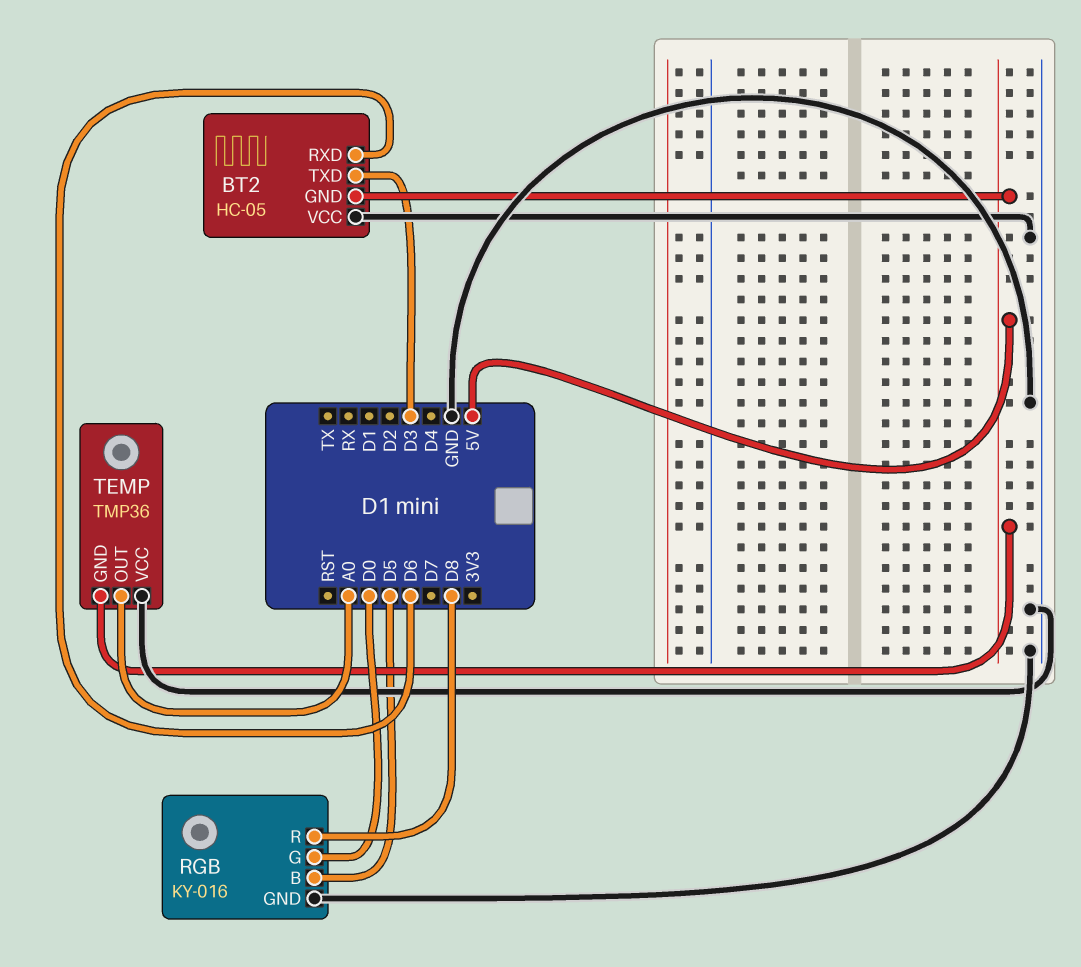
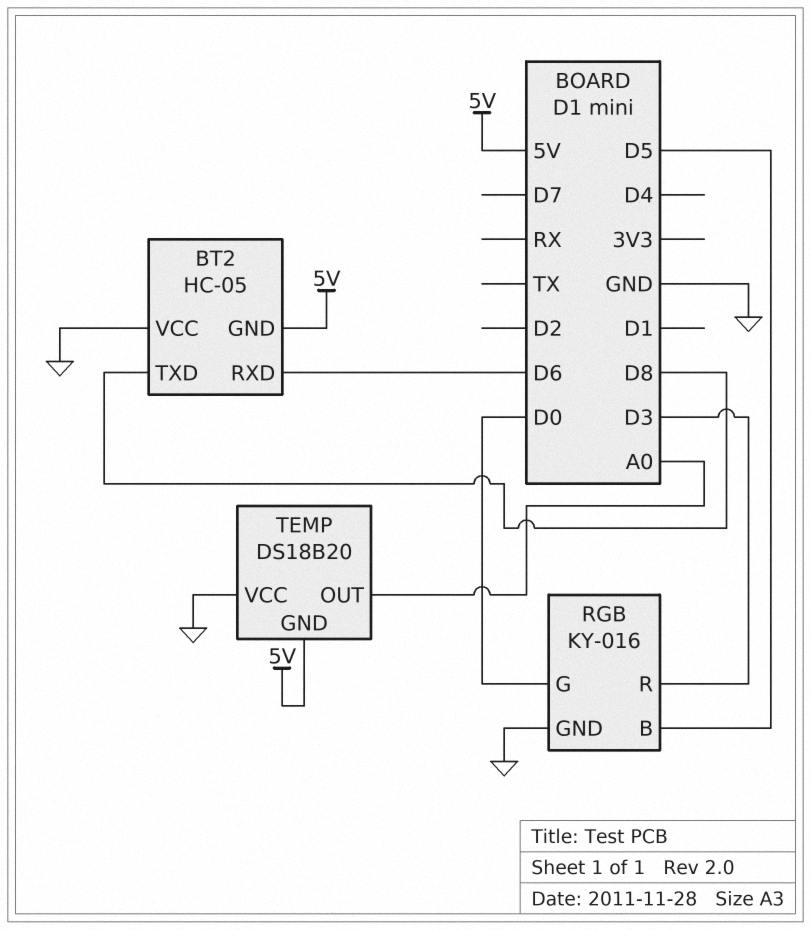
BT2 pin TXD: D3 -> D8
RGB pin R: D8 -> D3
TEMP: TMP36 -> DS18B20

